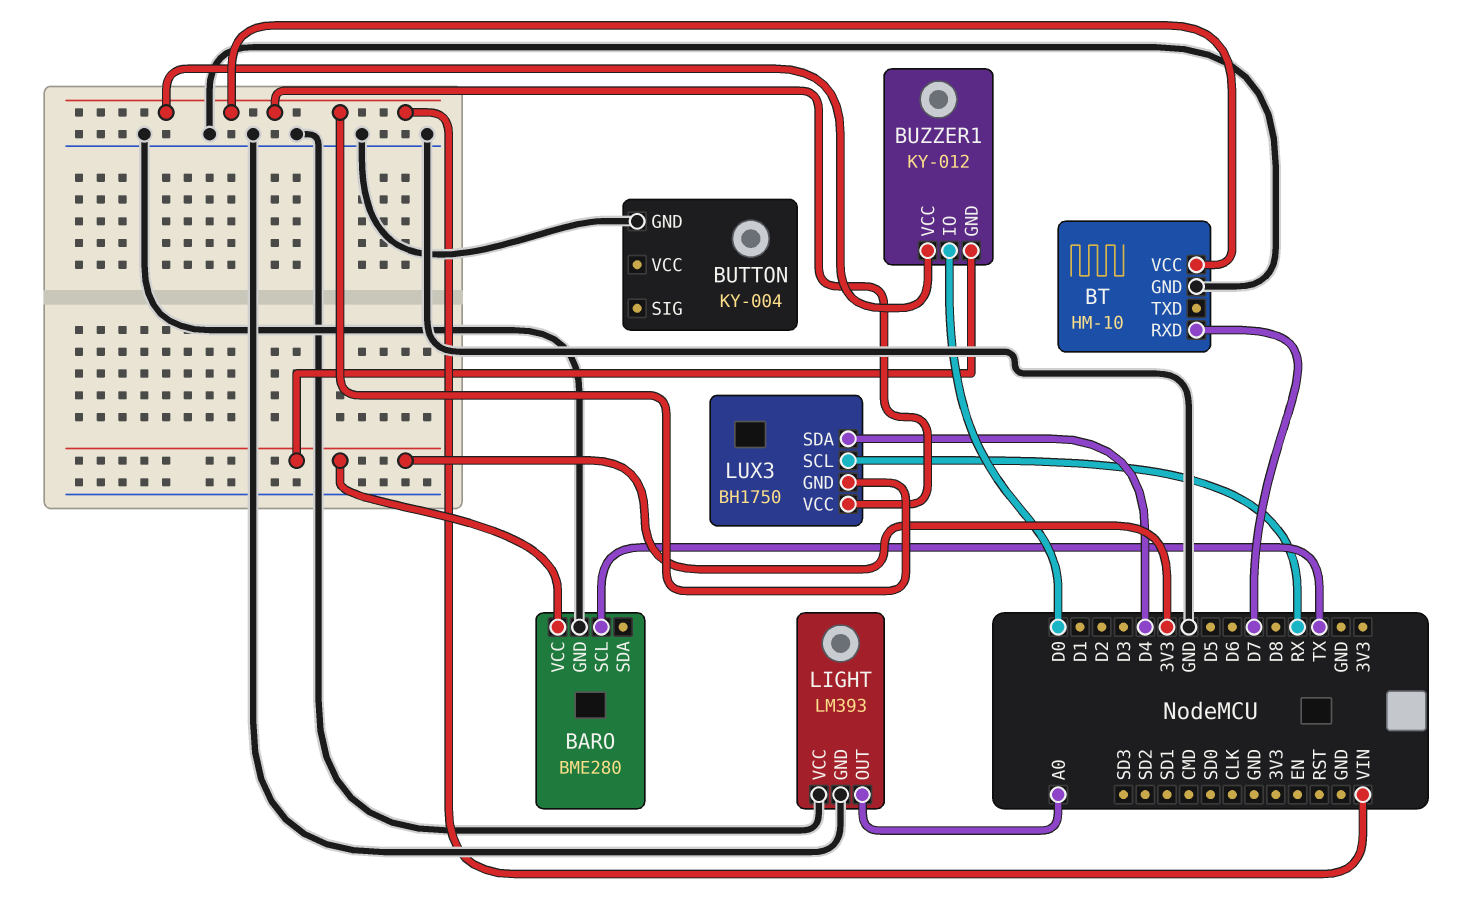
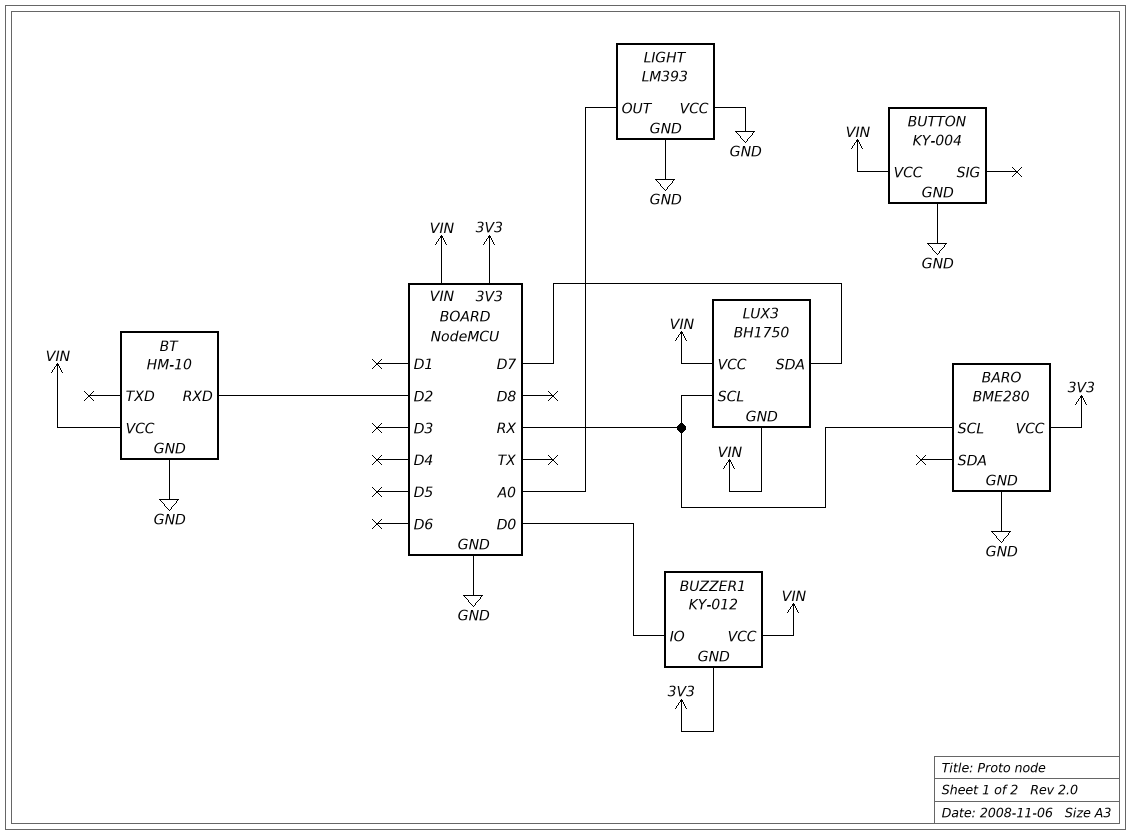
BARO pin SCL: TX -> RX
BT pin RXD: D7 -> D2
BUTTON pin VCC: none -> VIN
LUX3 pin SDA: D4 -> D7

